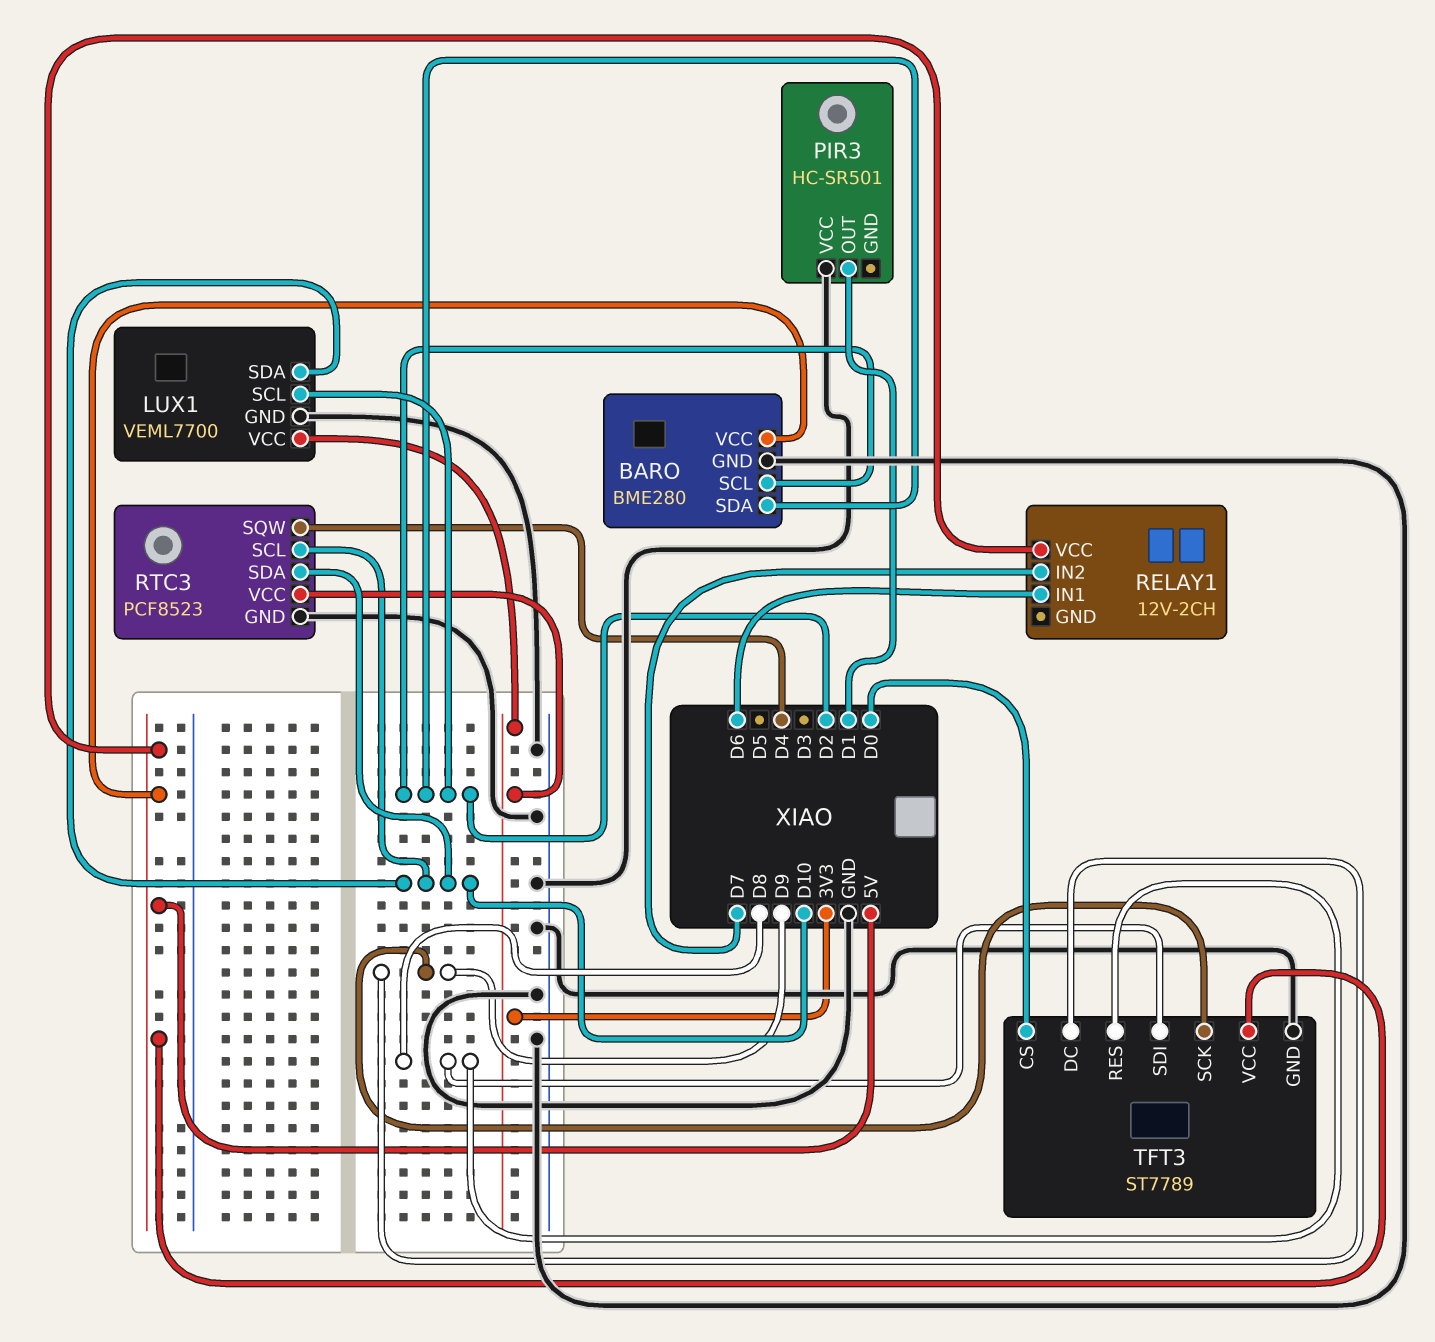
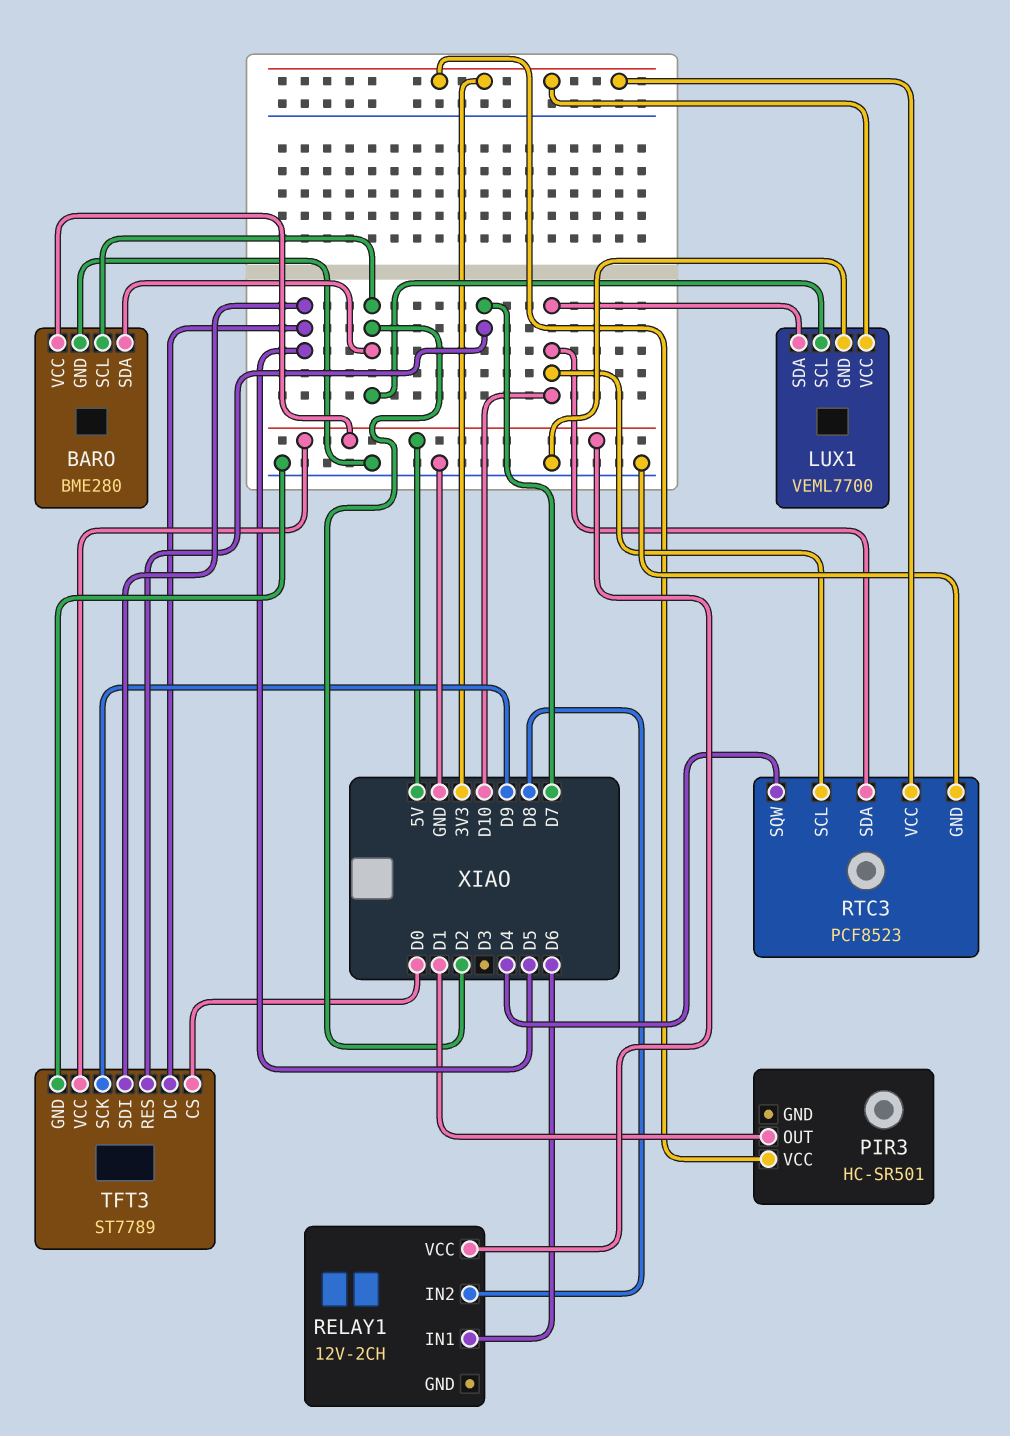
PIR3 pin VCC: GND -> 3V3
RELAY1 pin IN2: D7 -> D8
TFT3 pin DC: D9 -> D5
TFT3 pin RES: D8 -> D7
TFT3 pin SDI: D8 -> D5

